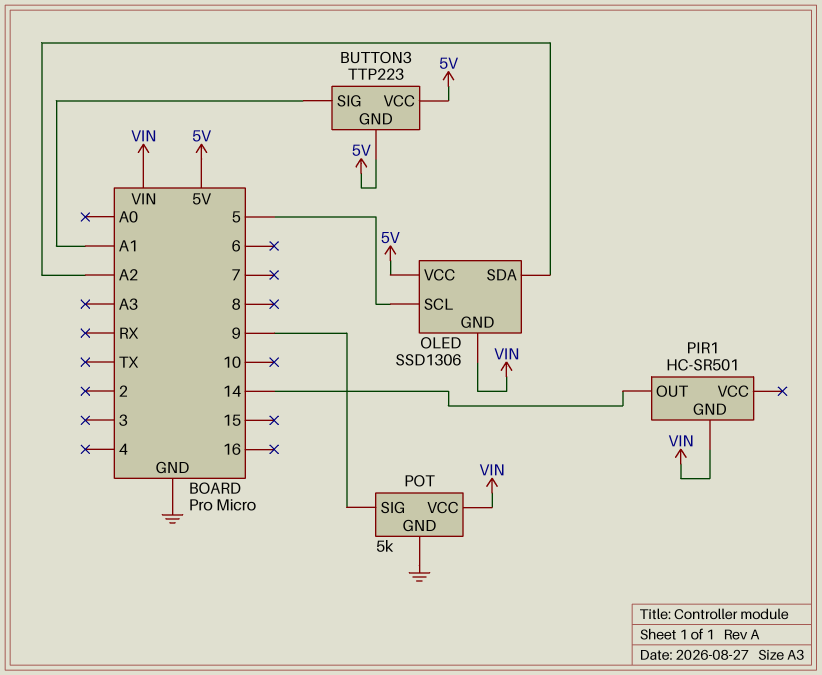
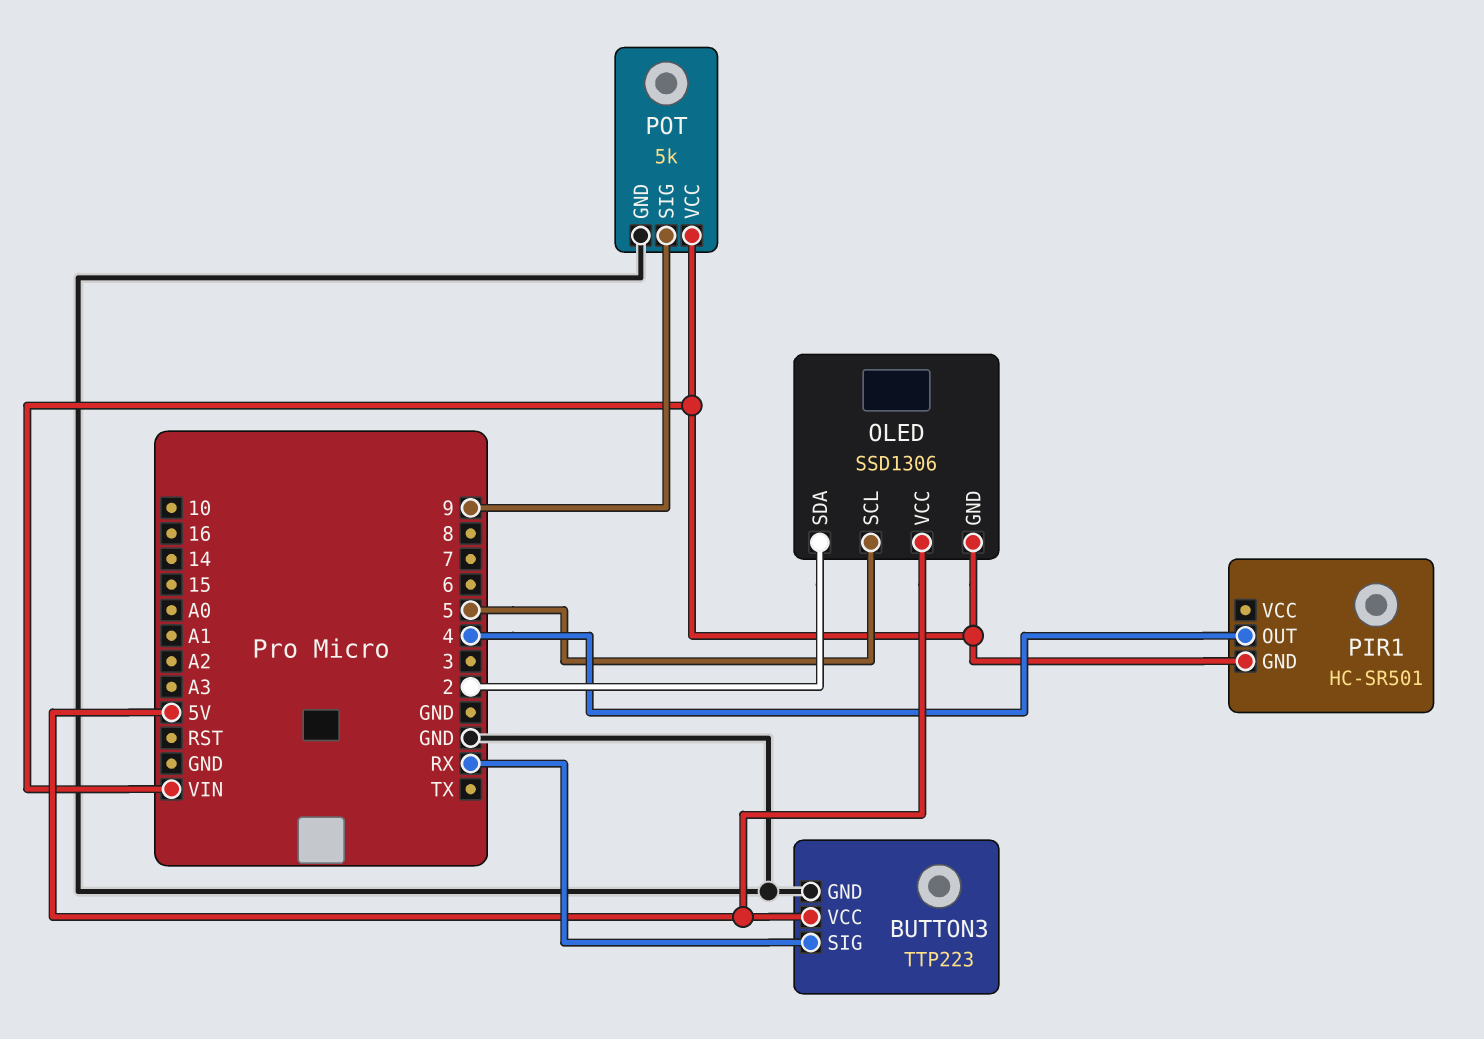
BUTTON3 pin GND: 5V -> GND
BUTTON3 pin SIG: A1 -> RX
OLED pin SDA: A2 -> 2
PIR1 pin OUT: 14 -> 4

